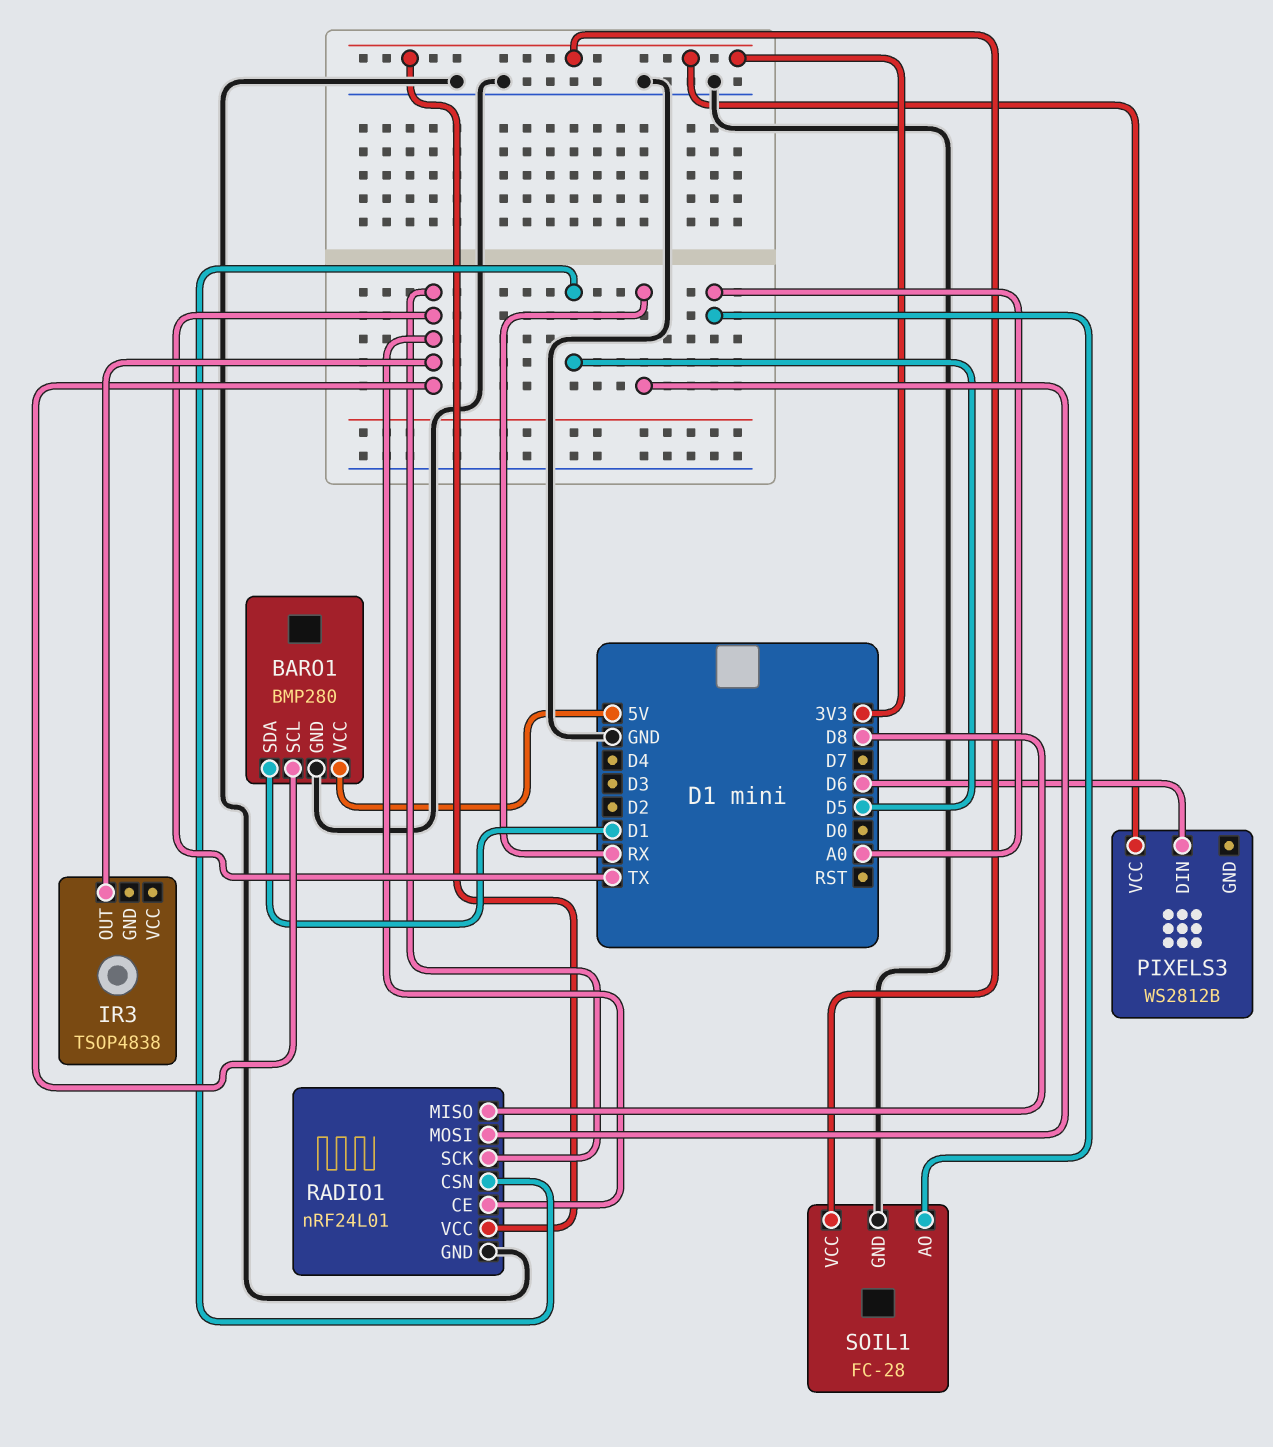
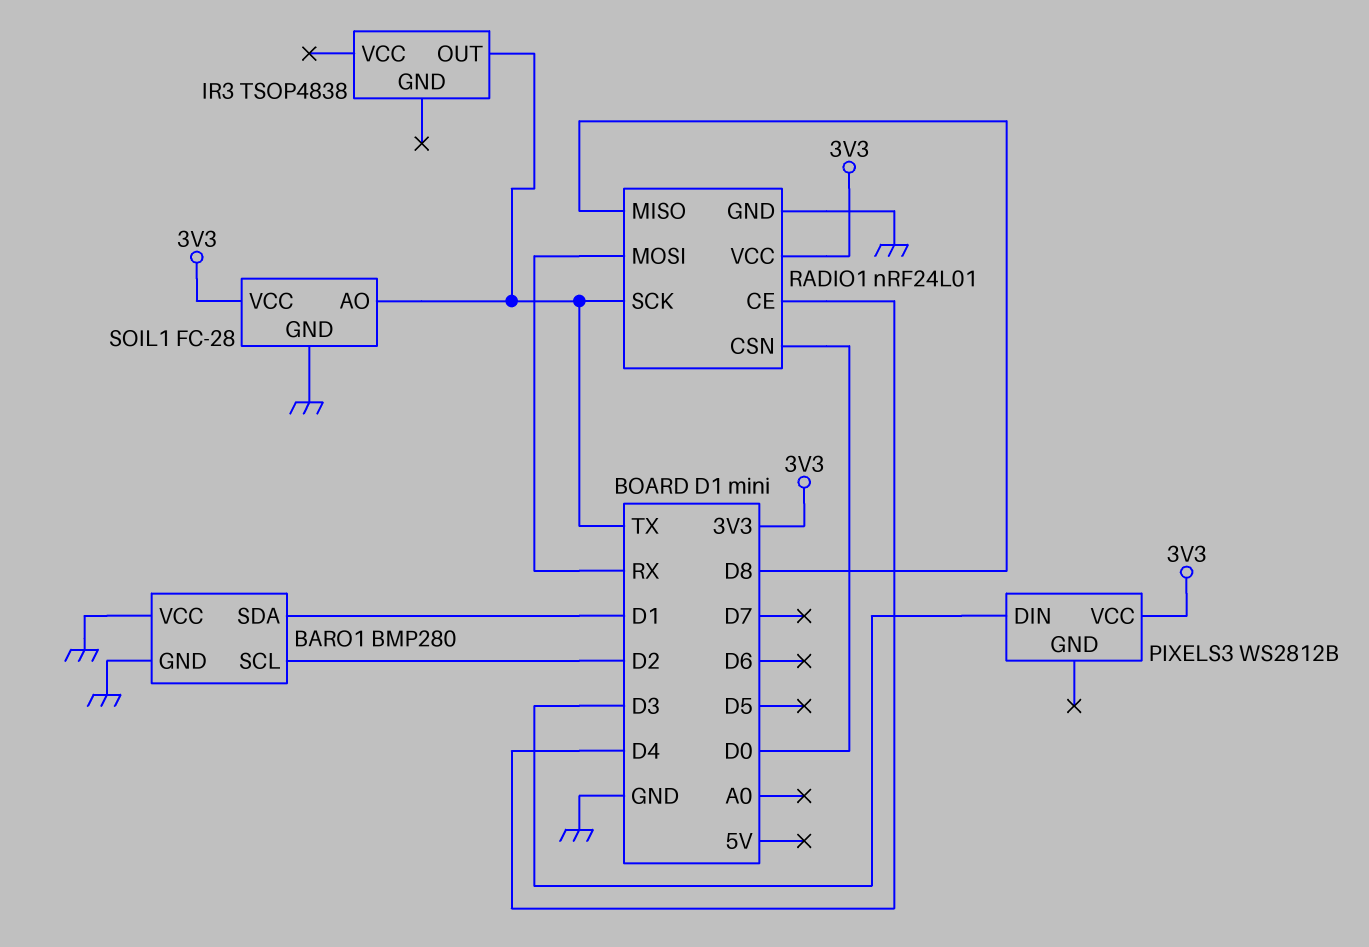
BARO1 pin SCL: TX -> D2
BARO1 pin VCC: 5V -> GND
PIXELS3 pin DIN: D6 -> D3
RADIO1 pin CE: TX -> D4
RADIO1 pin CSN: D5 -> D0
SOIL1 pin AO: A0 -> TX

